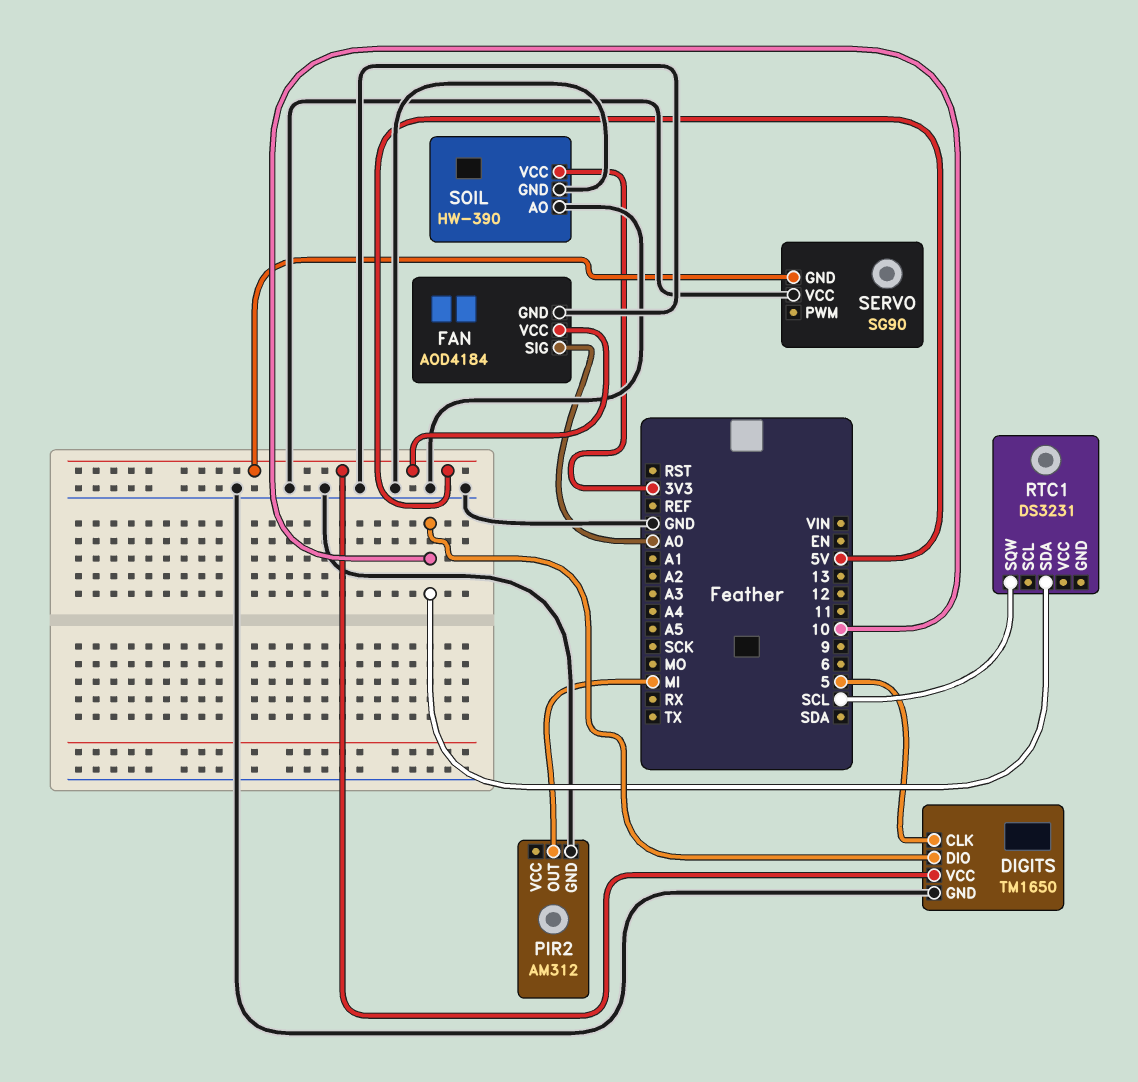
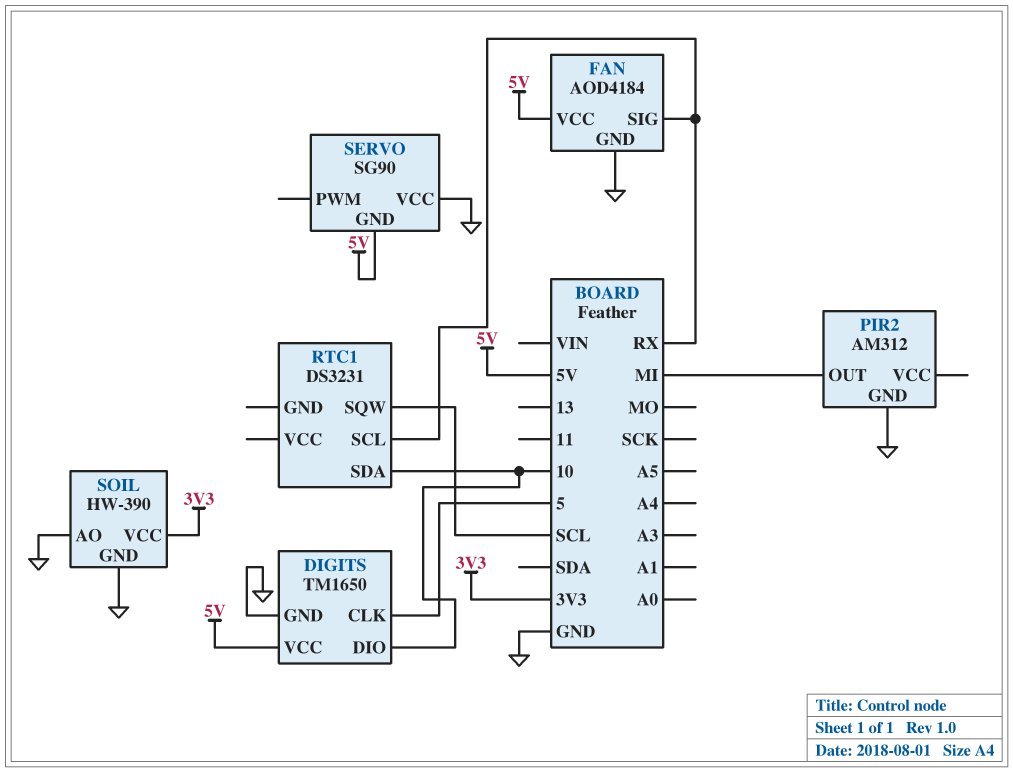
FAN pin SIG: A0 -> RX
RTC1 pin SCL: none -> RX

